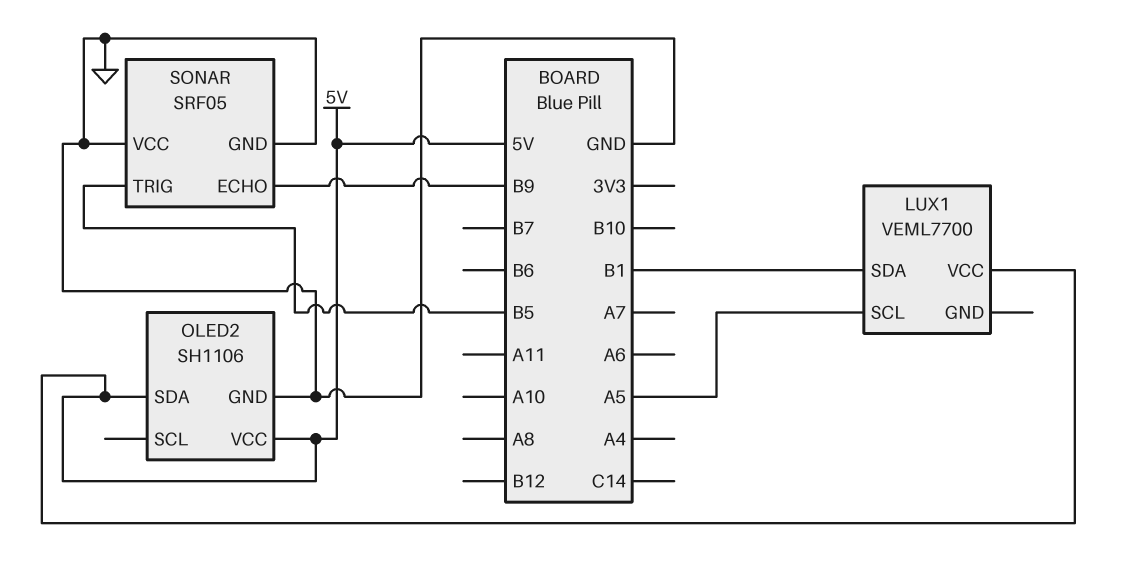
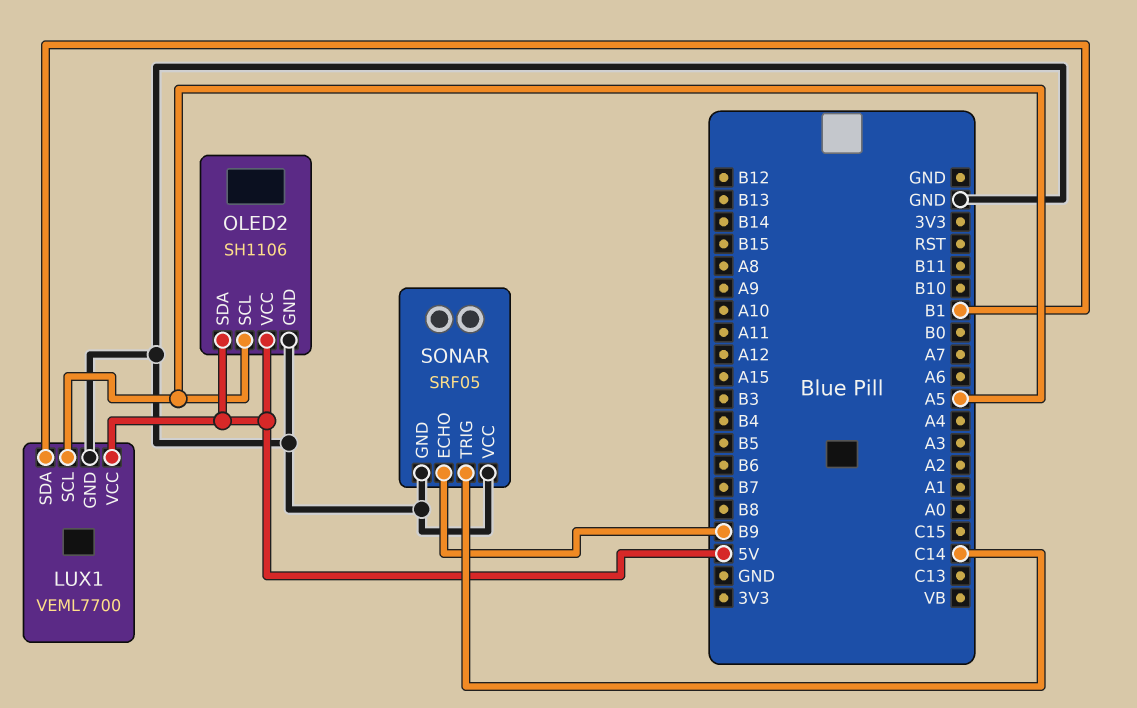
LUX1 pin GND: none -> GND
OLED2 pin SCL: none -> A5
SONAR pin TRIG: B5 -> C14

